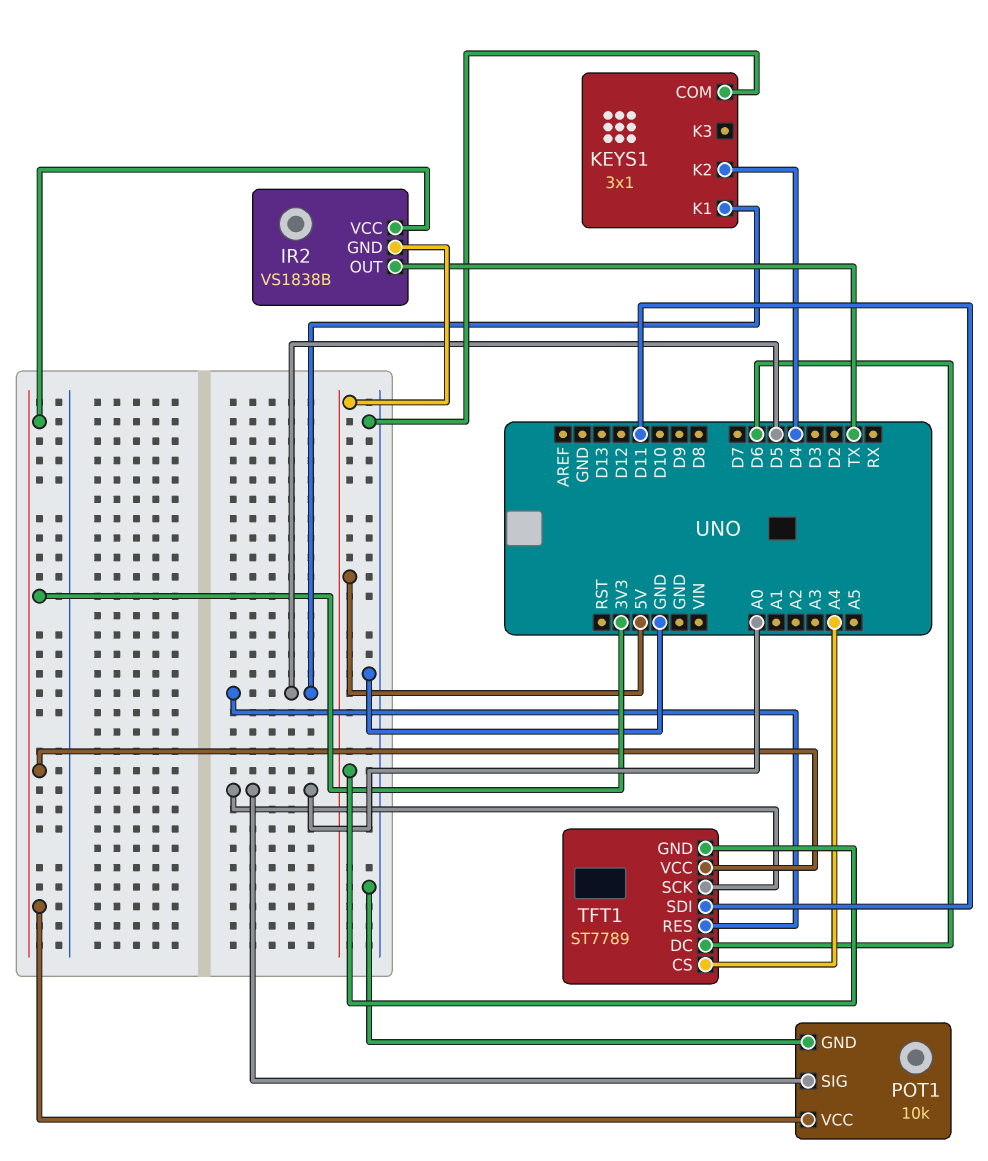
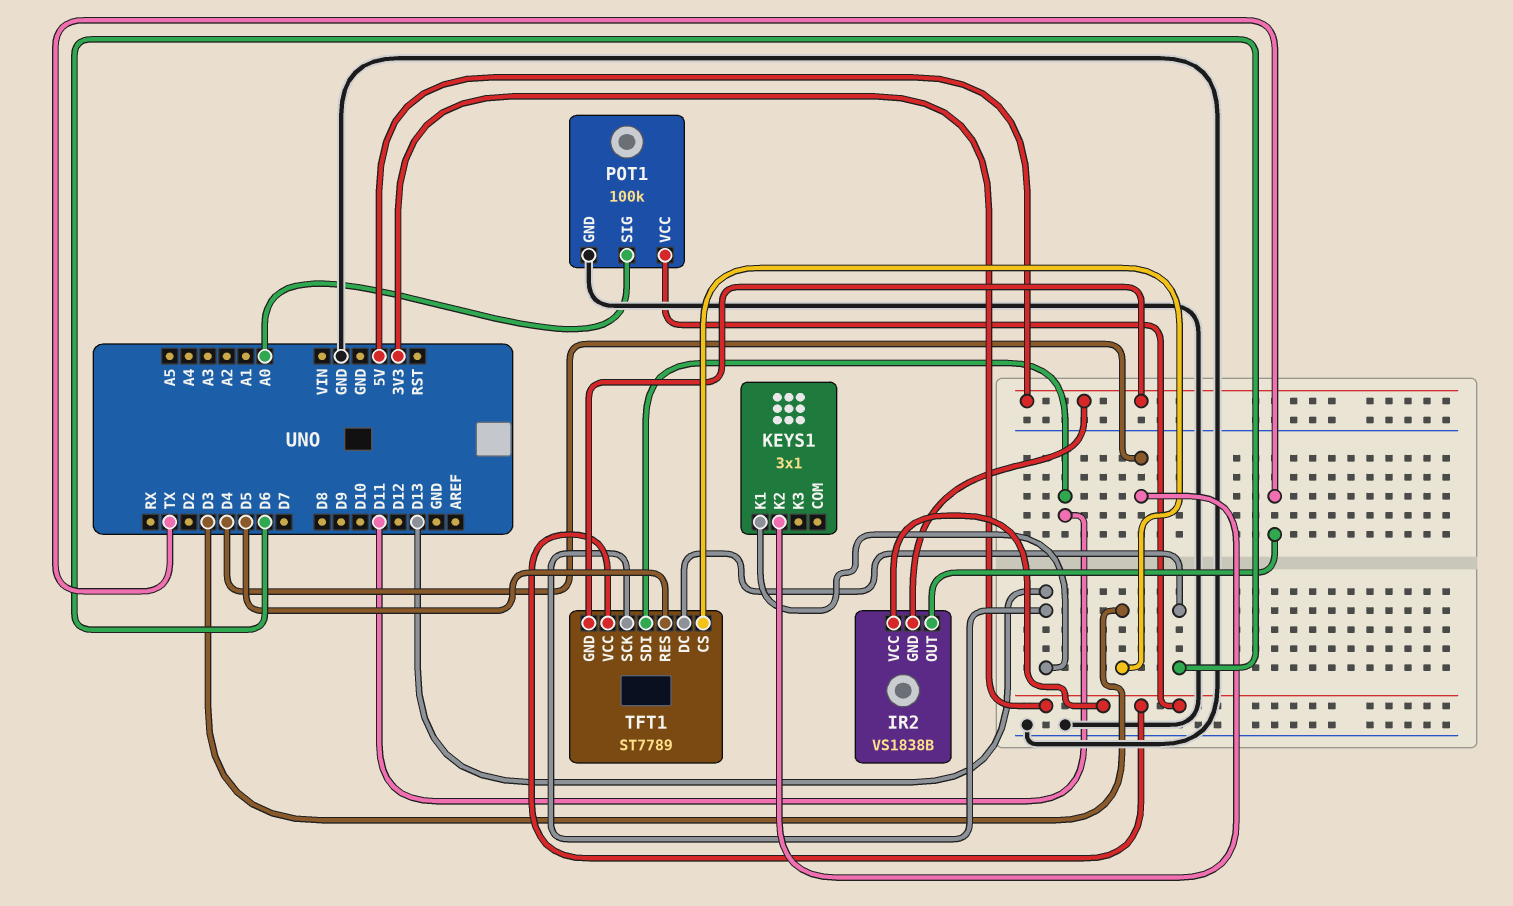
KEYS1 pin COM: GND -> none
KEYS1 pin K1: D5 -> D13
POT1: 10k -> 100k
TFT1 pin CS: A4 -> D3
TFT1 pin SCK: A0 -> D13

